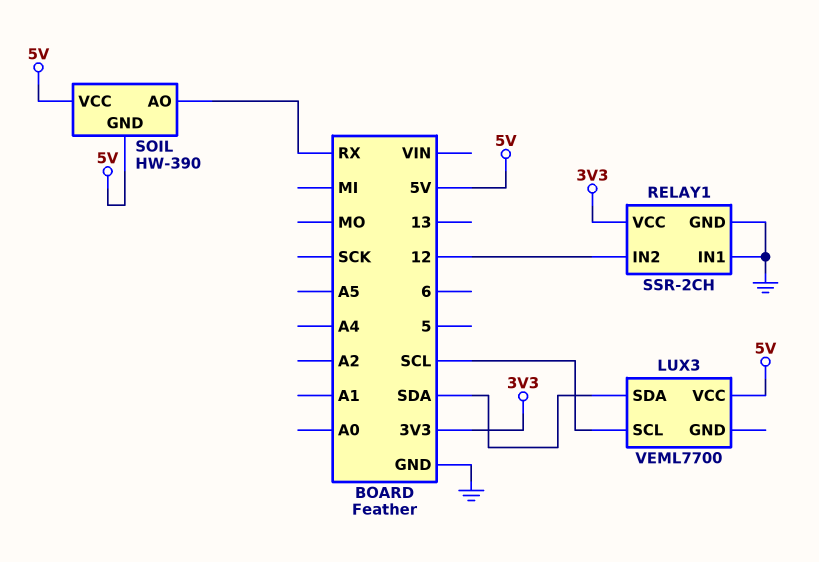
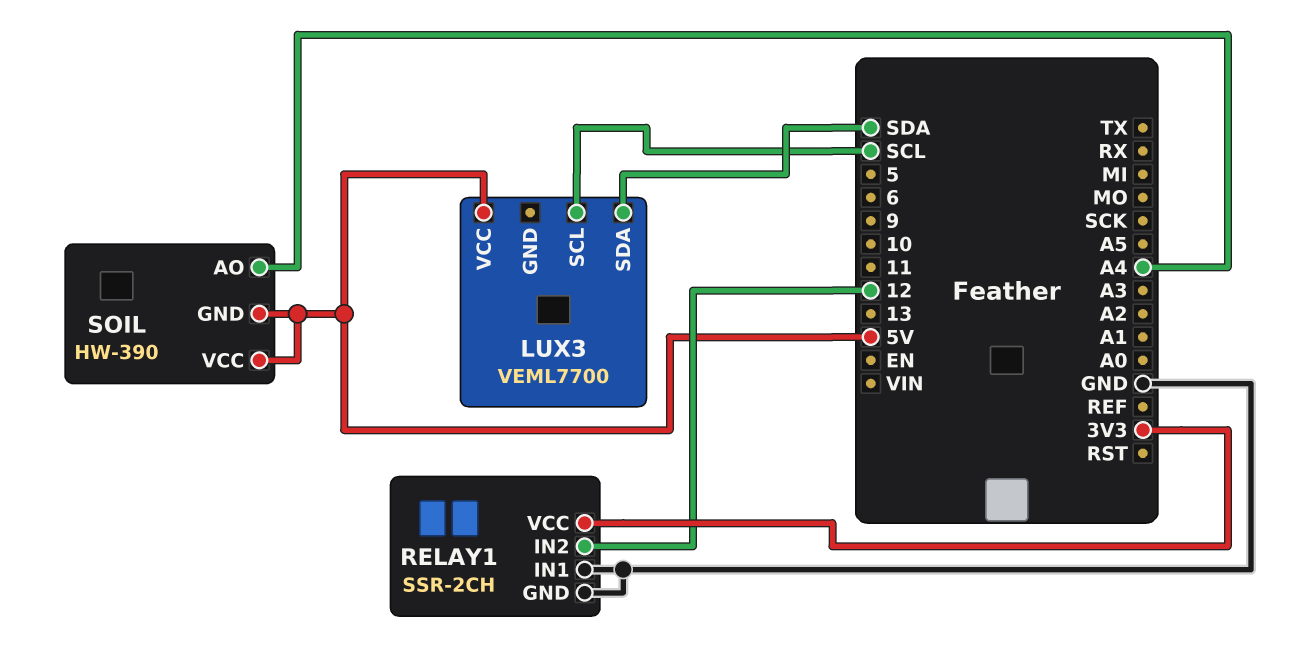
SOIL pin AO: RX -> A4

